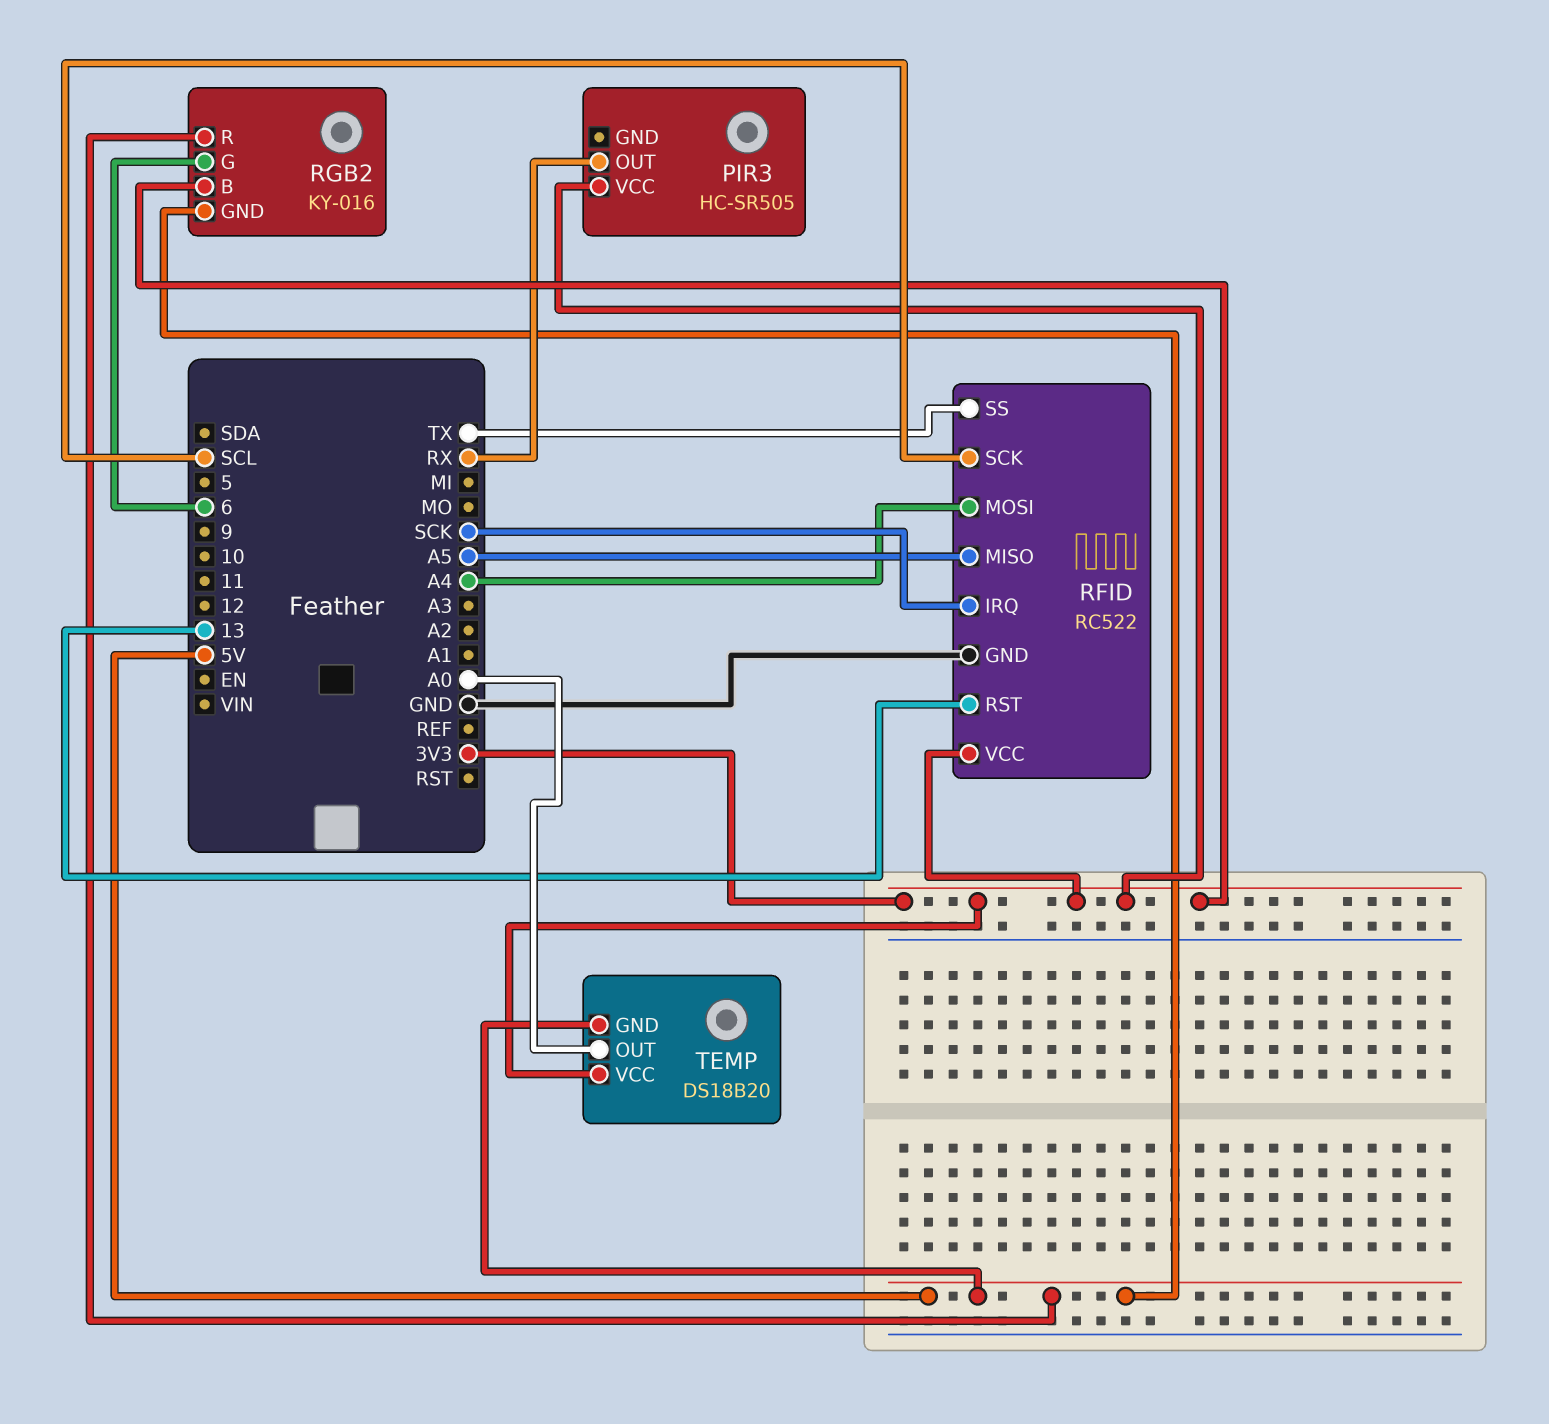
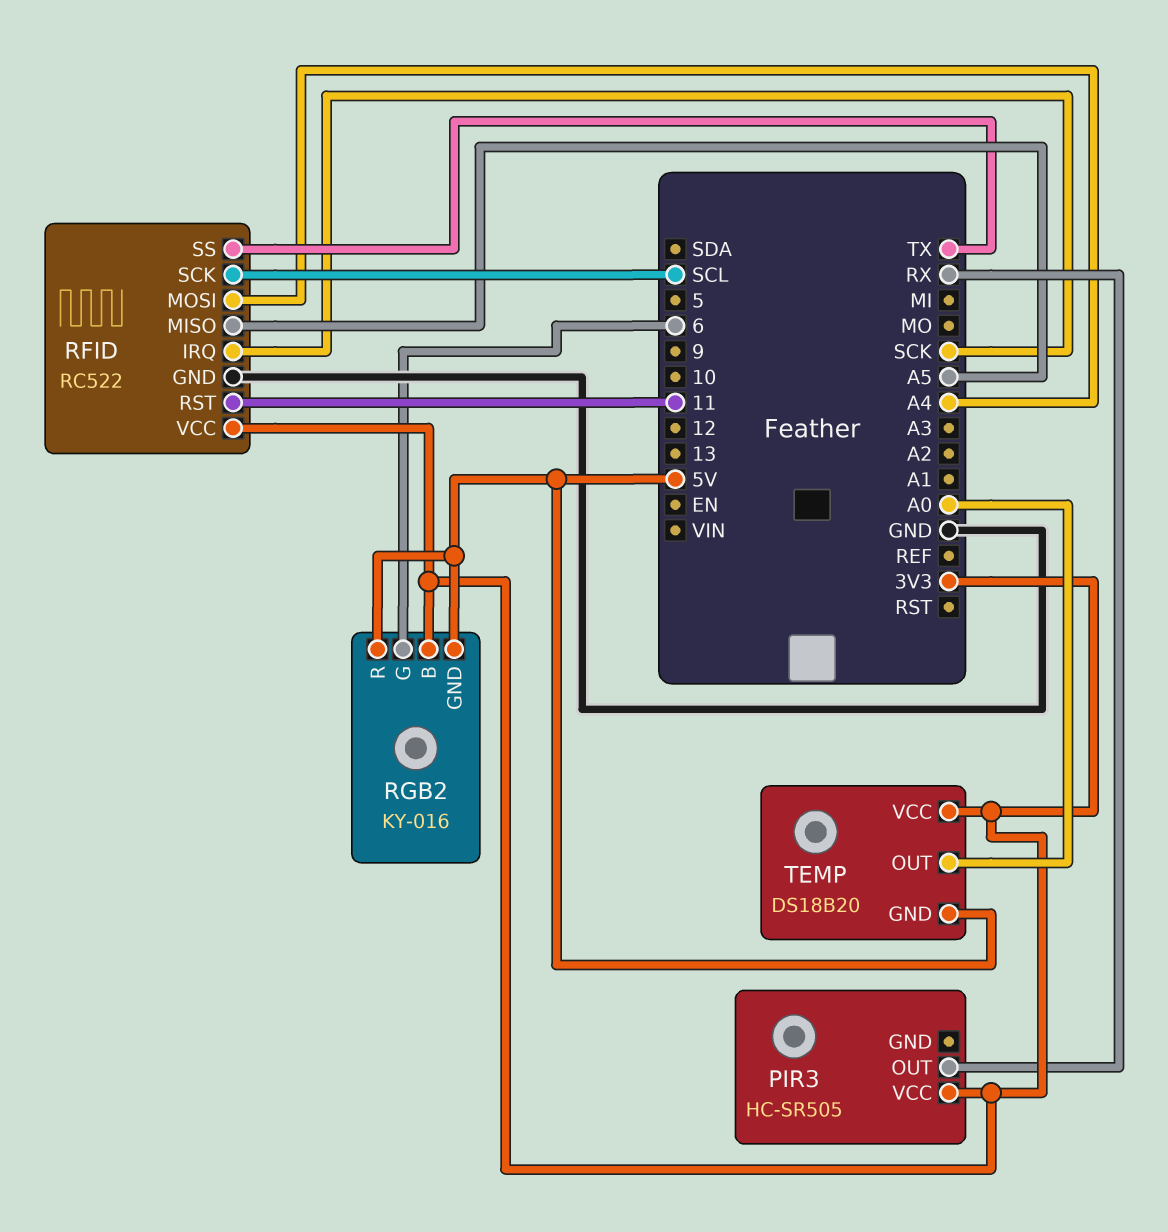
RFID pin RST: 13 -> 11

